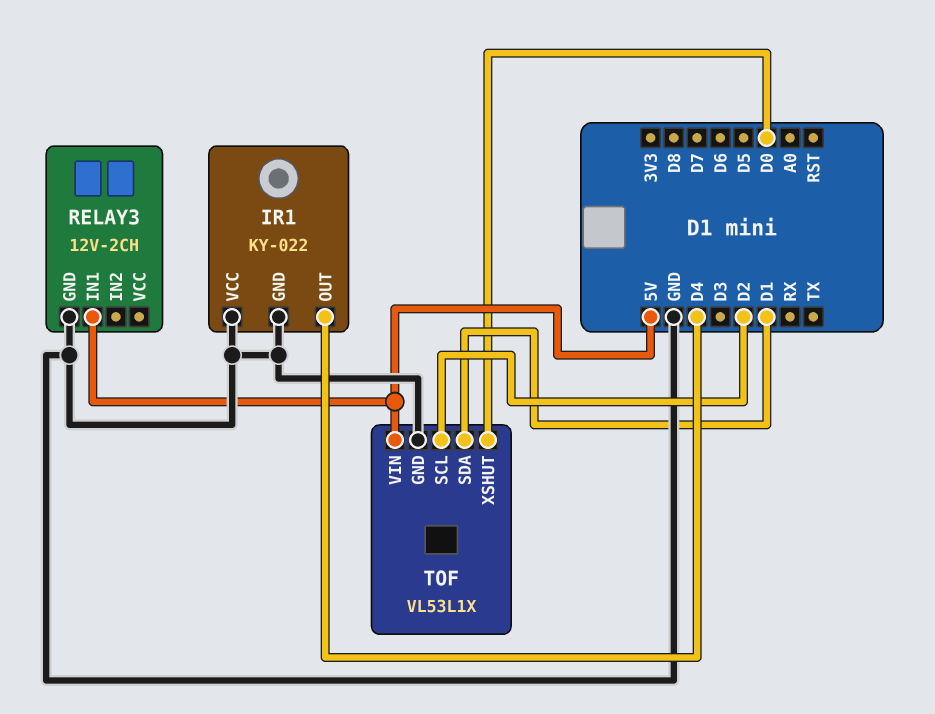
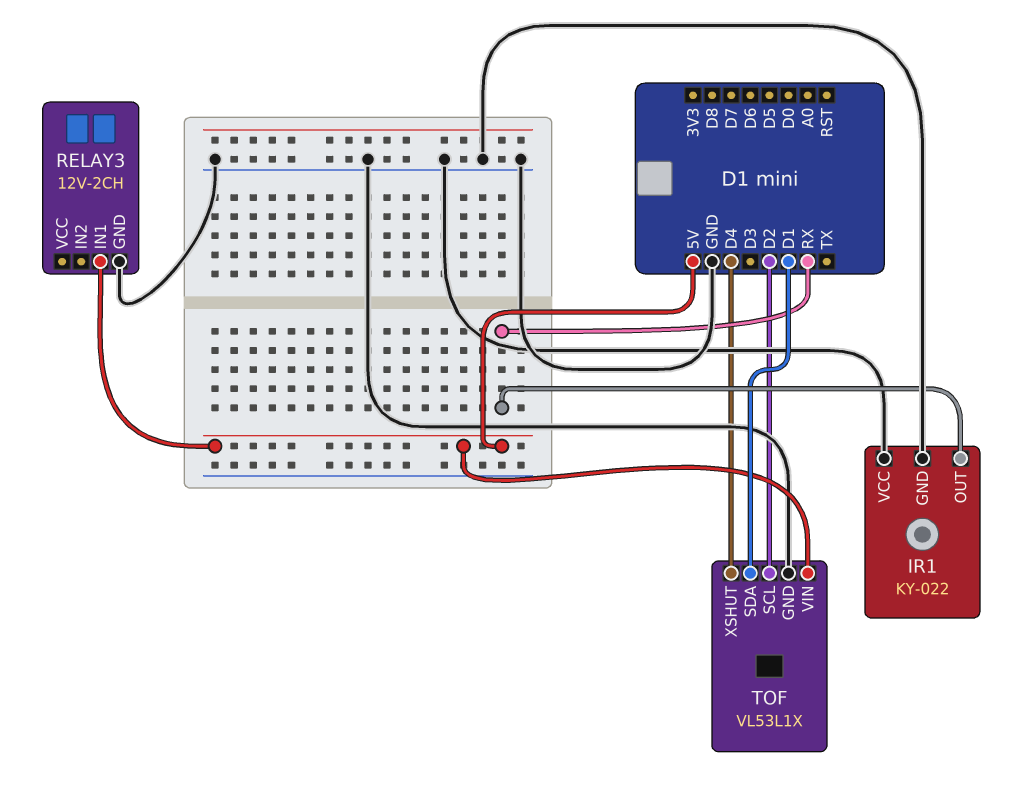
IR1 pin OUT: D4 -> RX
TOF pin XSHUT: D0 -> D4

